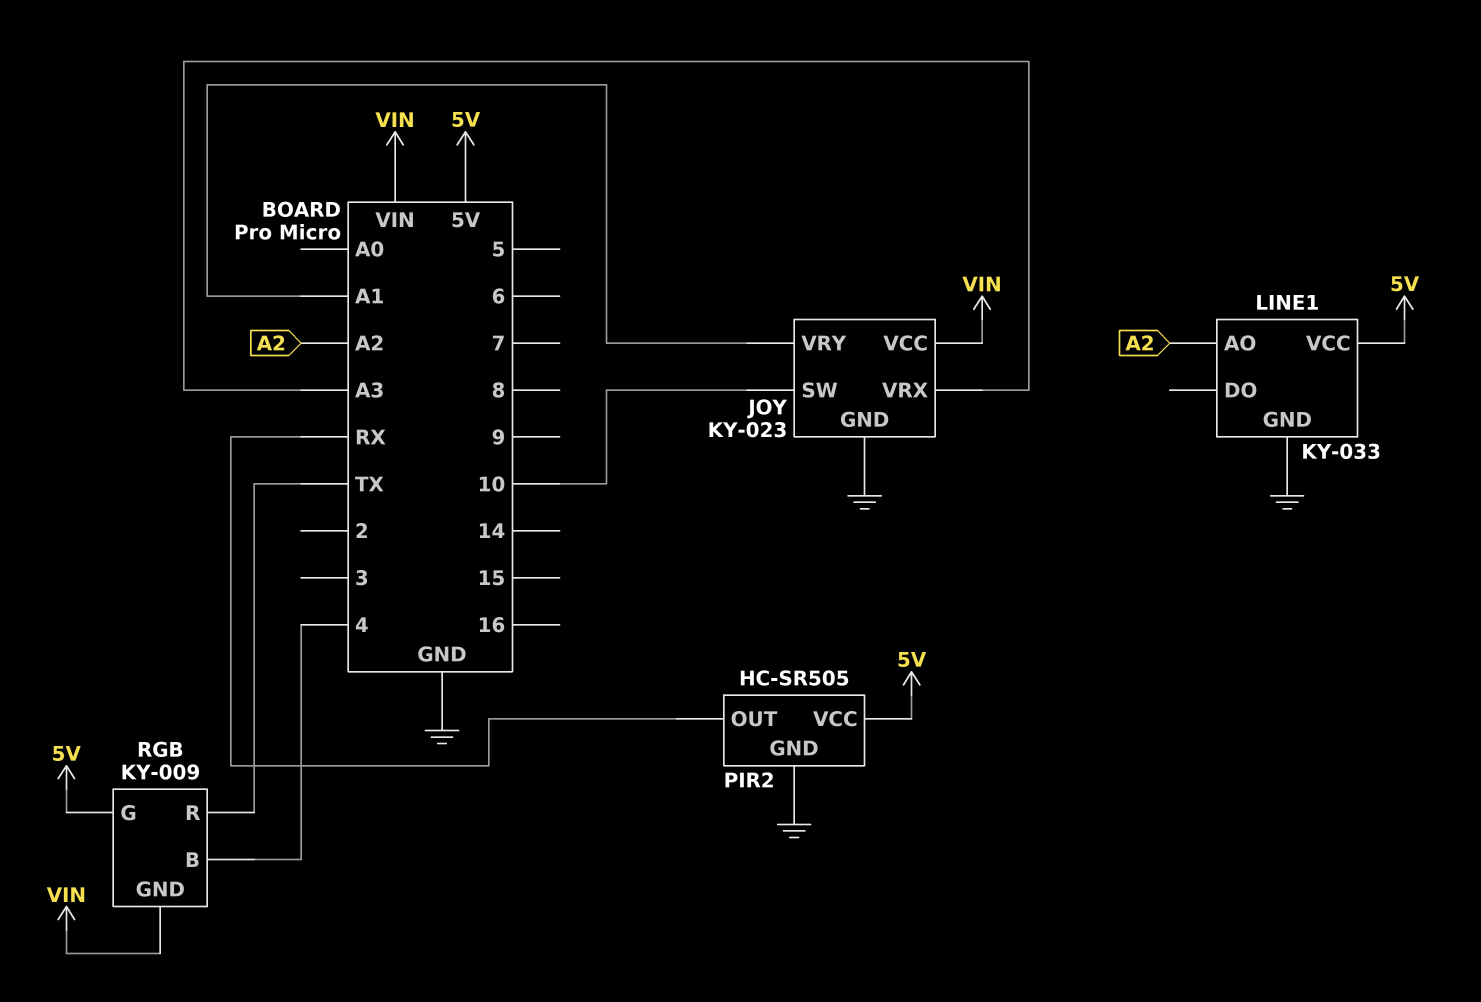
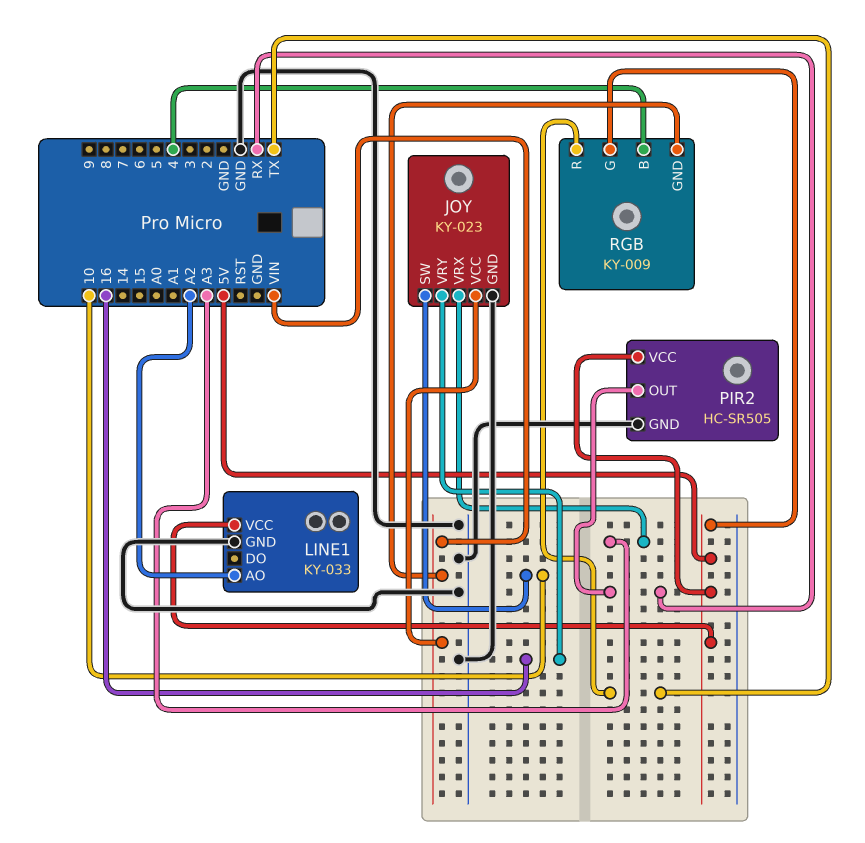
JOY pin VRY: A1 -> 16

